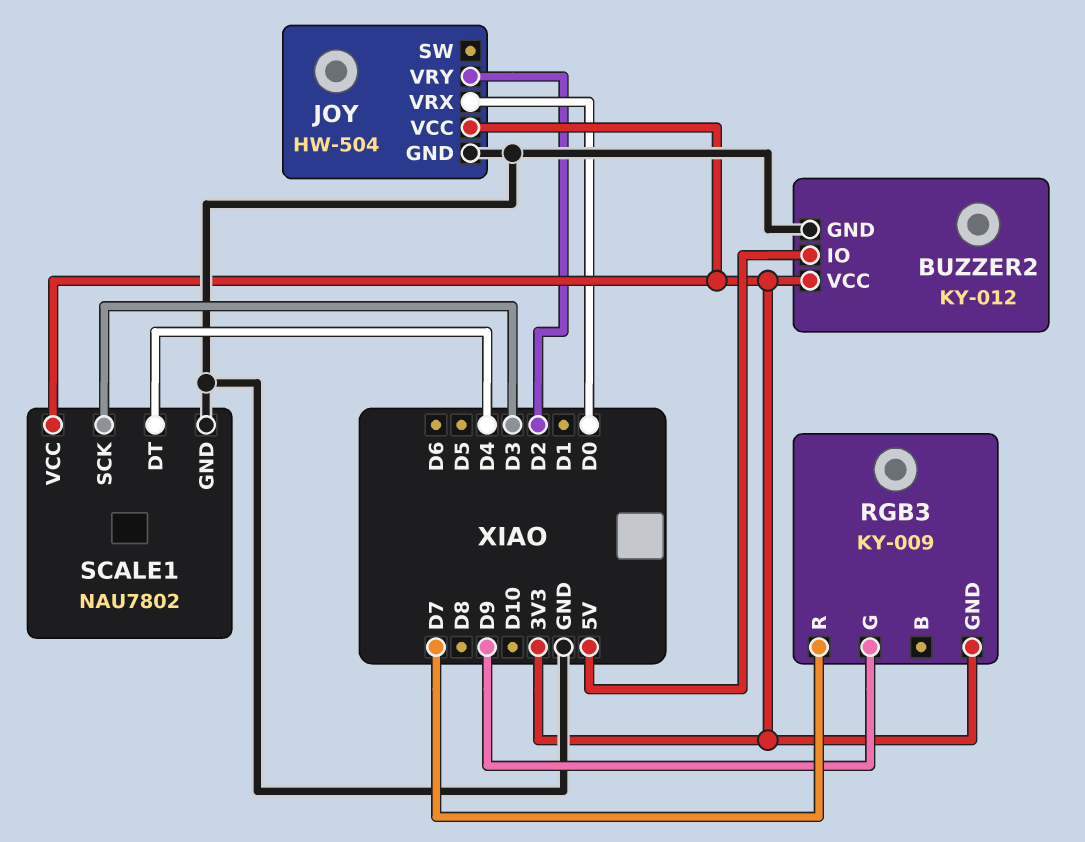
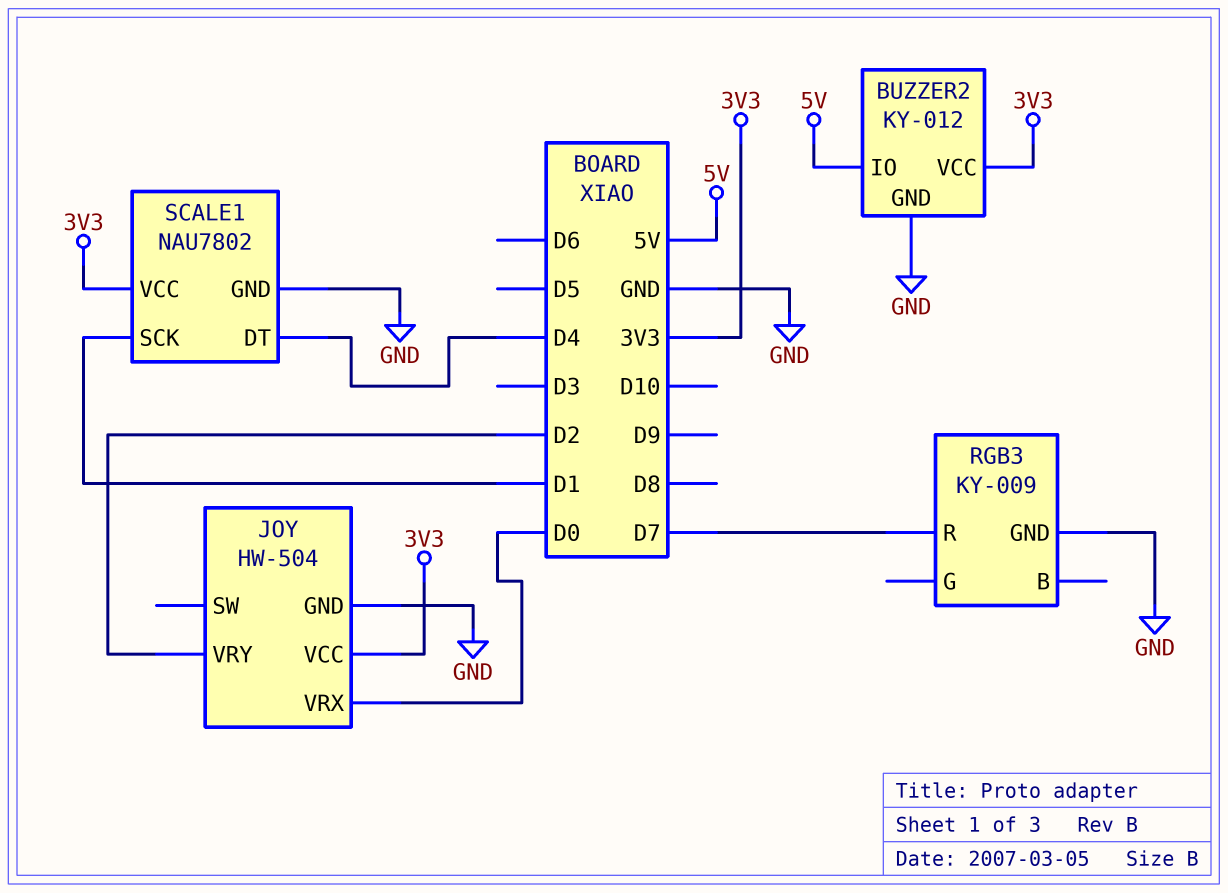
RGB3 pin G: D9 -> none
RGB3 pin GND: 3V3 -> GND
SCALE1 pin SCK: D3 -> D1

